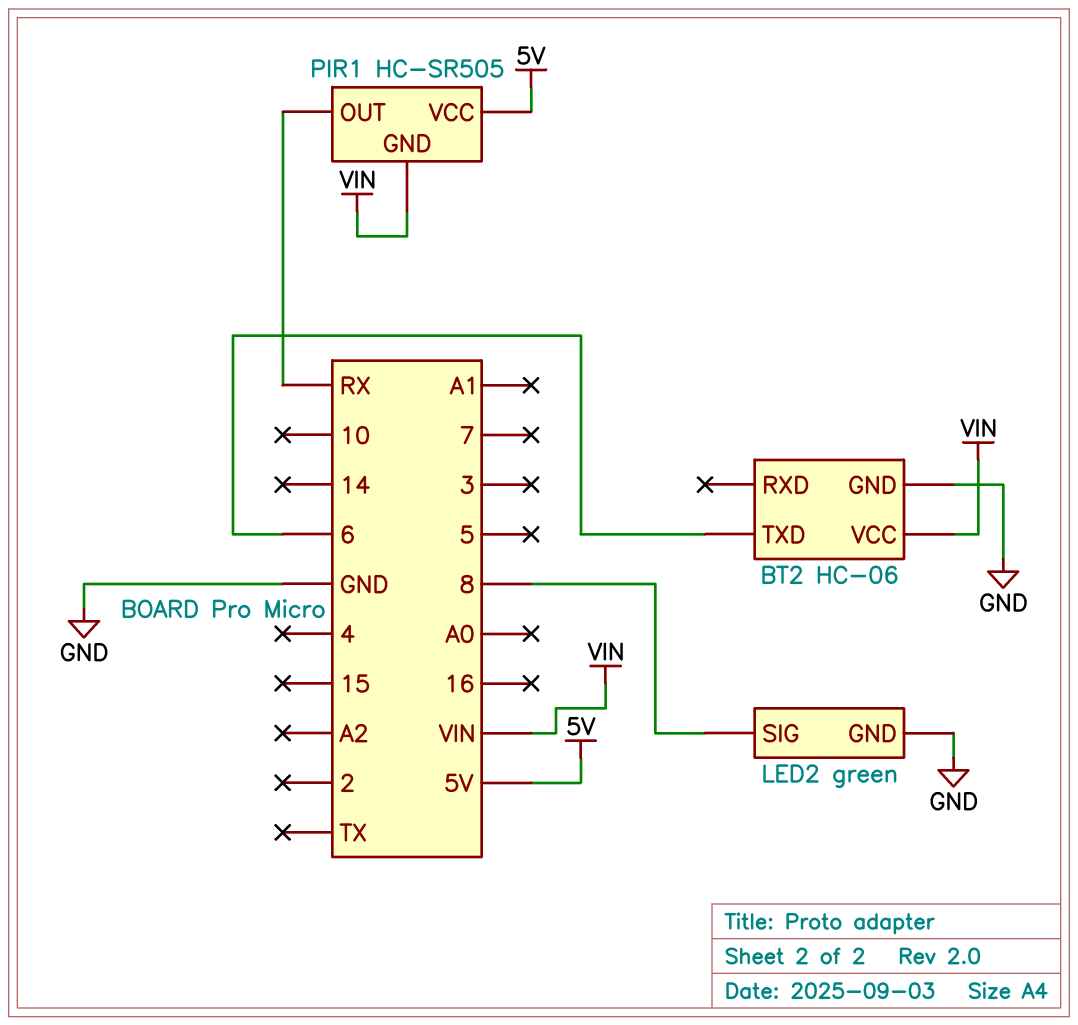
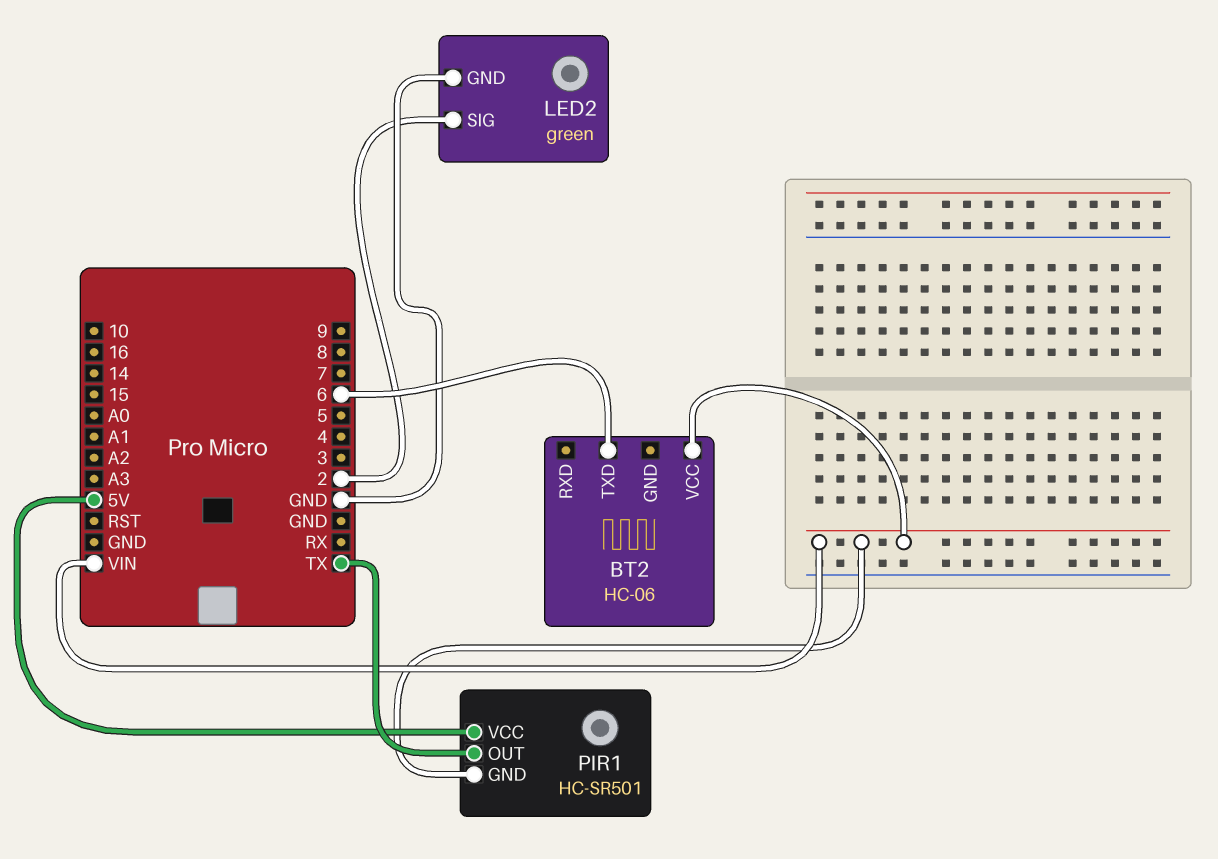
BT2 pin GND: GND -> none
LED2 pin SIG: 8 -> 2
PIR1: HC-SR505 -> HC-SR501
PIR1 pin OUT: RX -> TX

